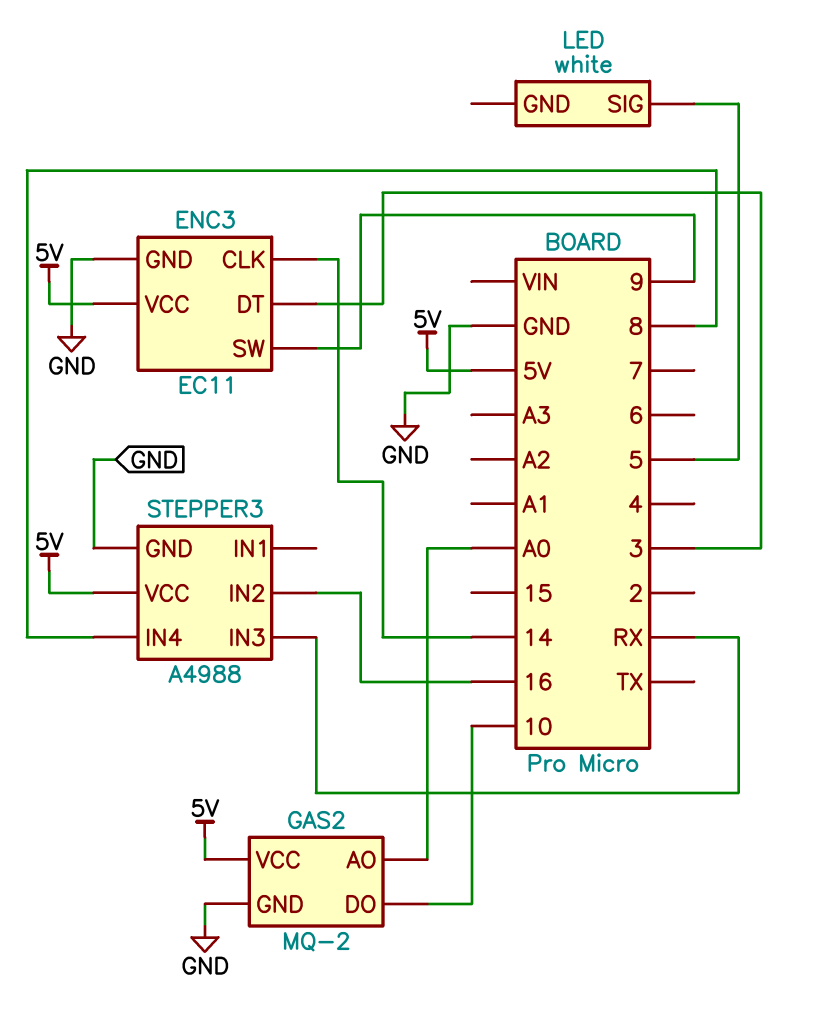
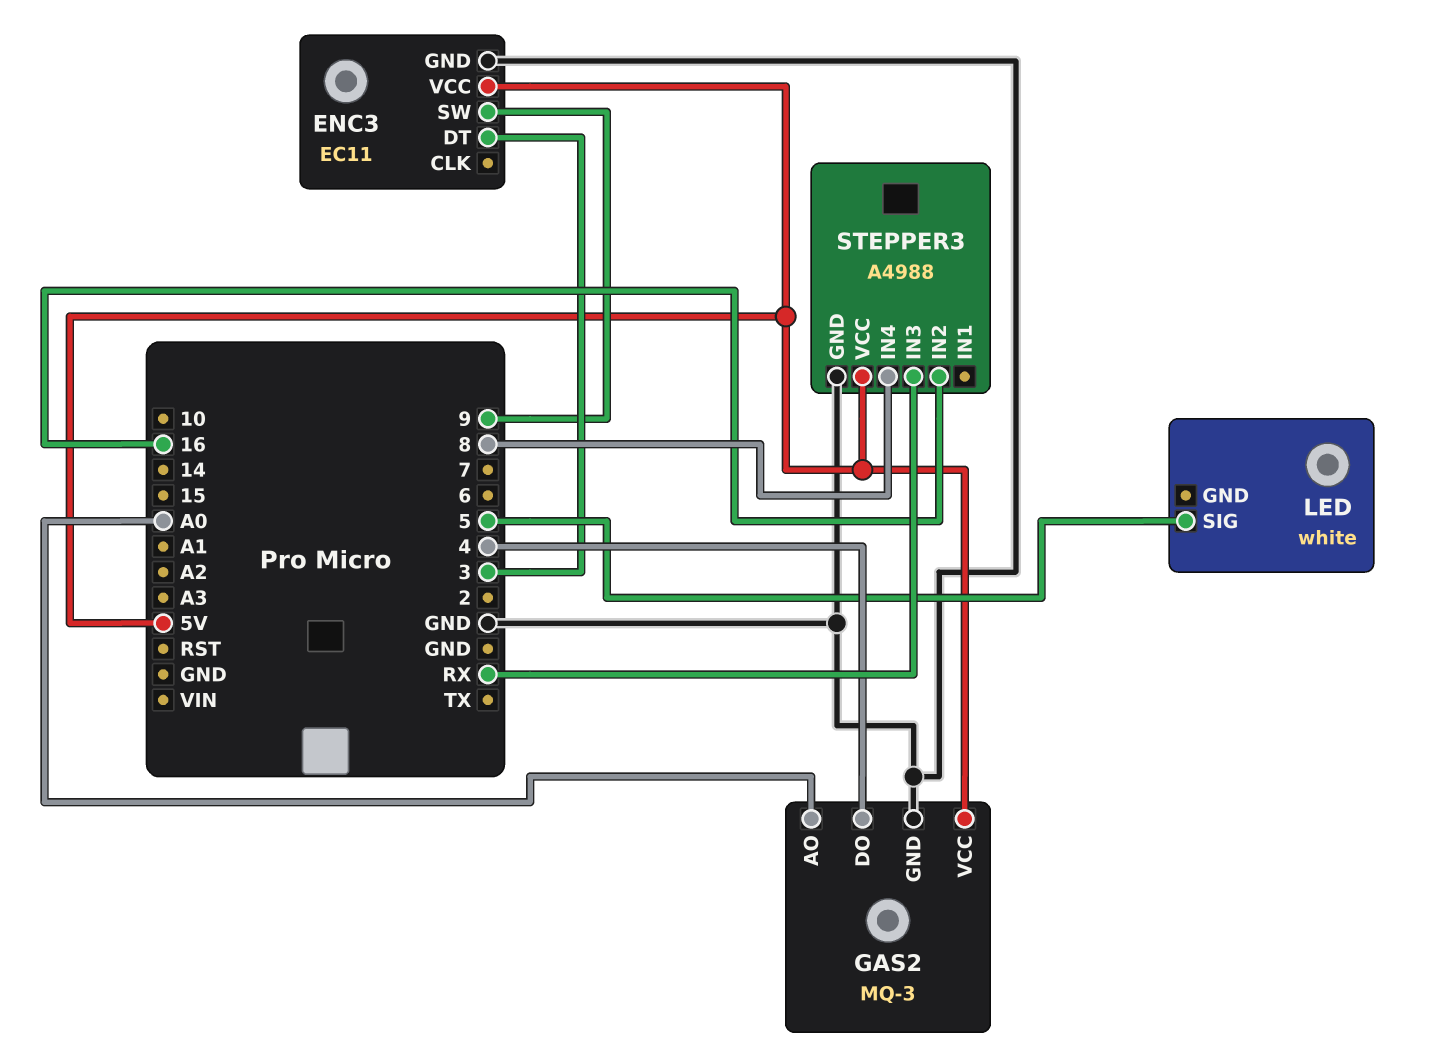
ENC3 pin CLK: 14 -> none
GAS2: MQ-2 -> MQ-3
GAS2 pin DO: 10 -> 4

